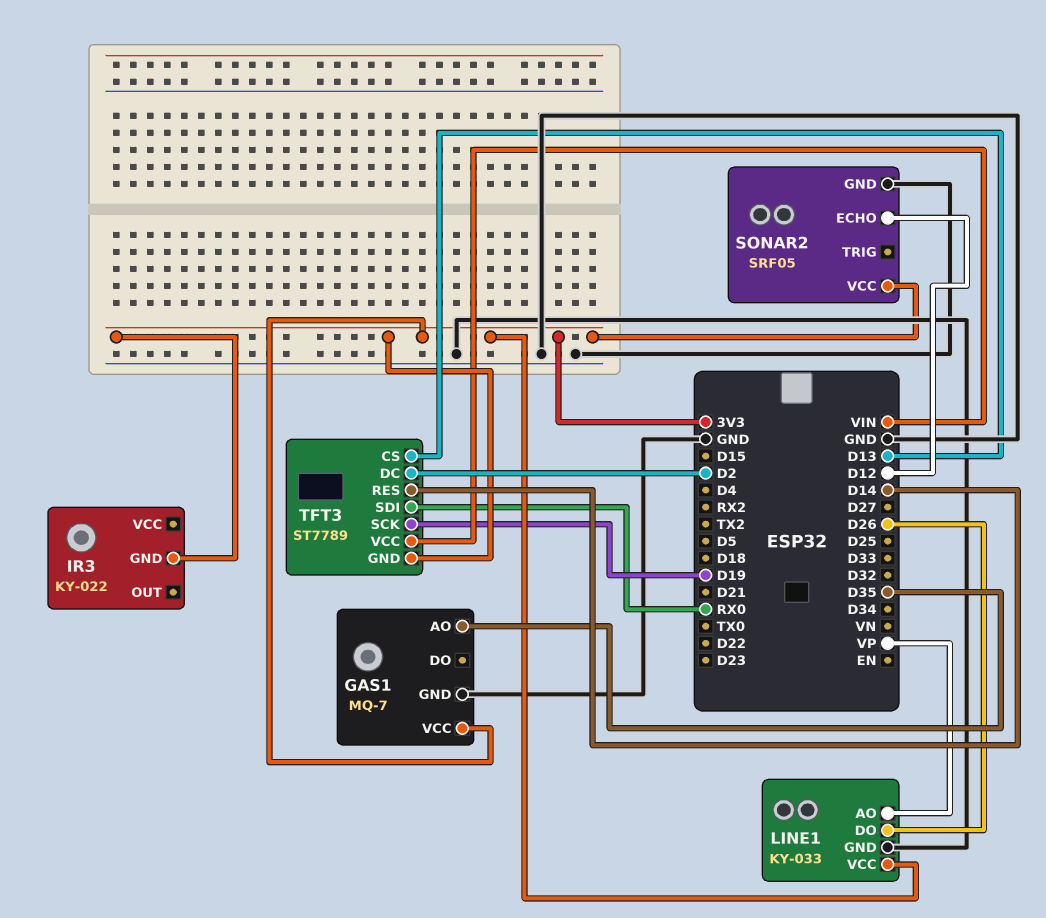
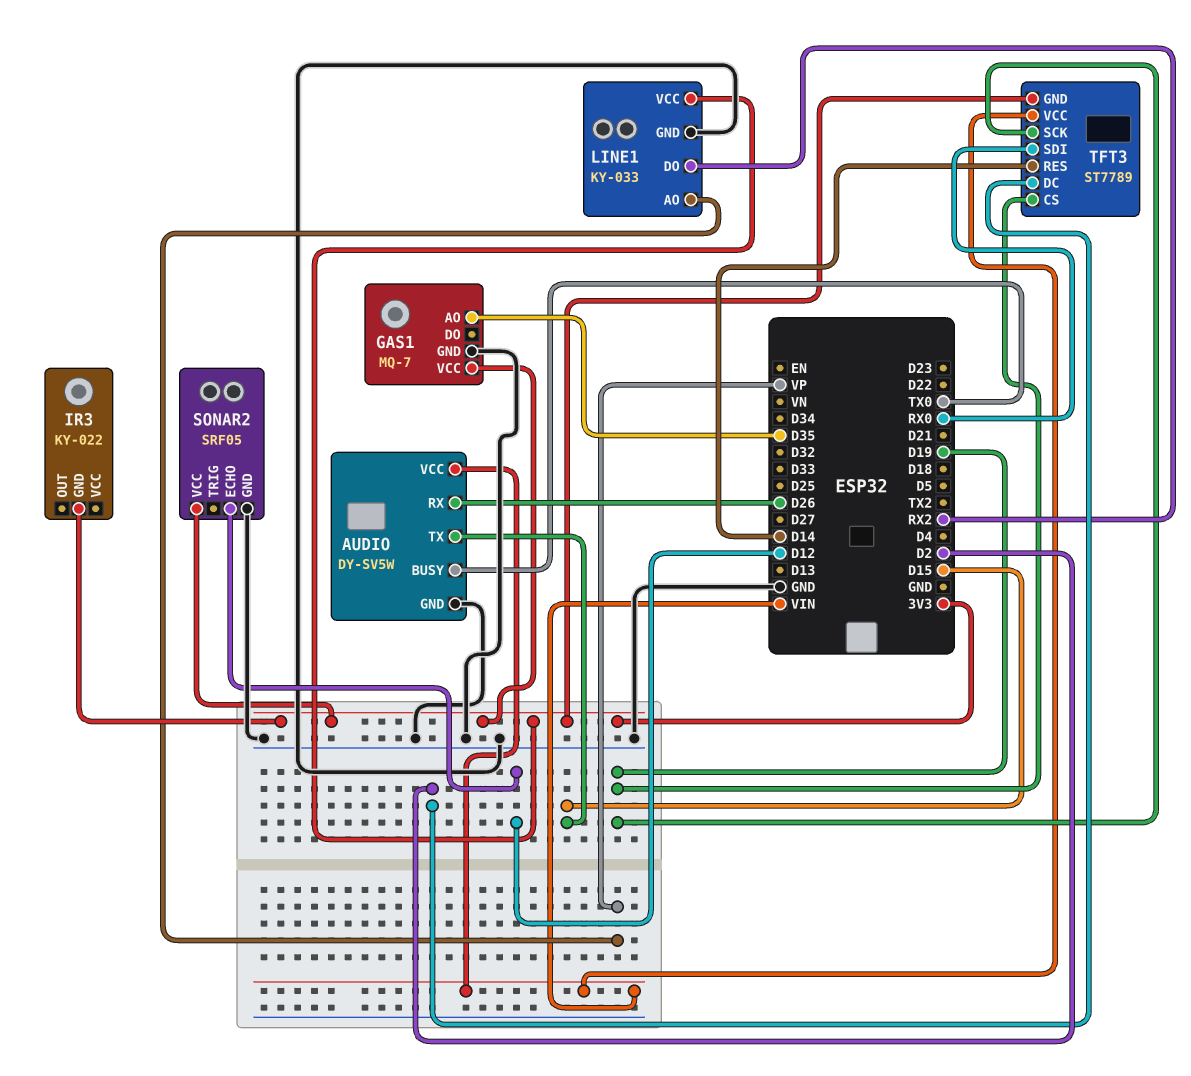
AUDIO: none -> DY-SV5W
AUDIO pin BUSY: none -> TX0
AUDIO pin GND: none -> GND
AUDIO pin RX: none -> D26
AUDIO pin TX: none -> D15
AUDIO pin VCC: none -> VIN
LINE1 pin DO: D26 -> RX2
TFT3 pin CS: D13 -> D19

